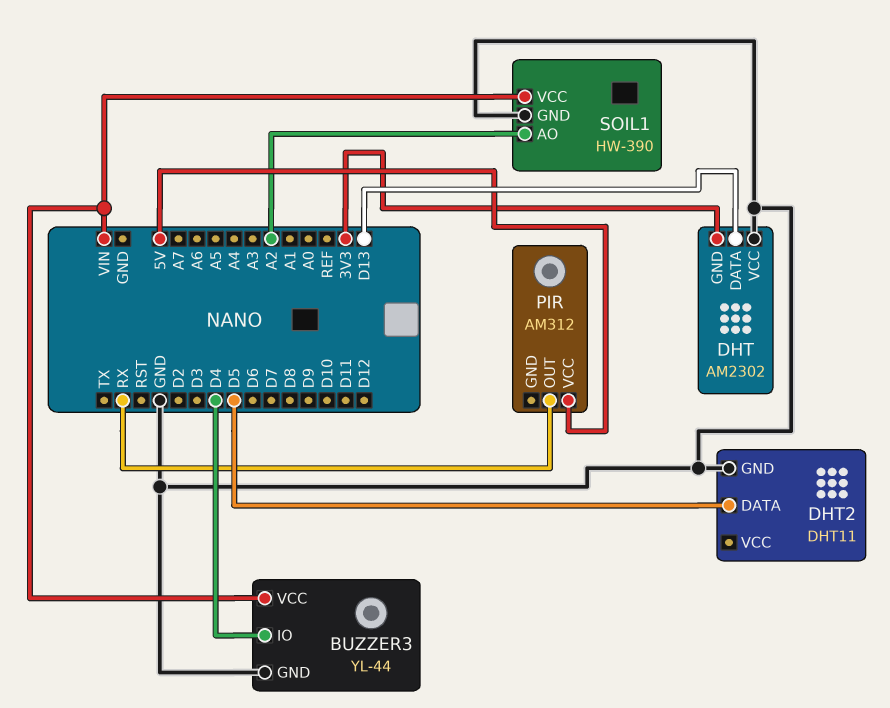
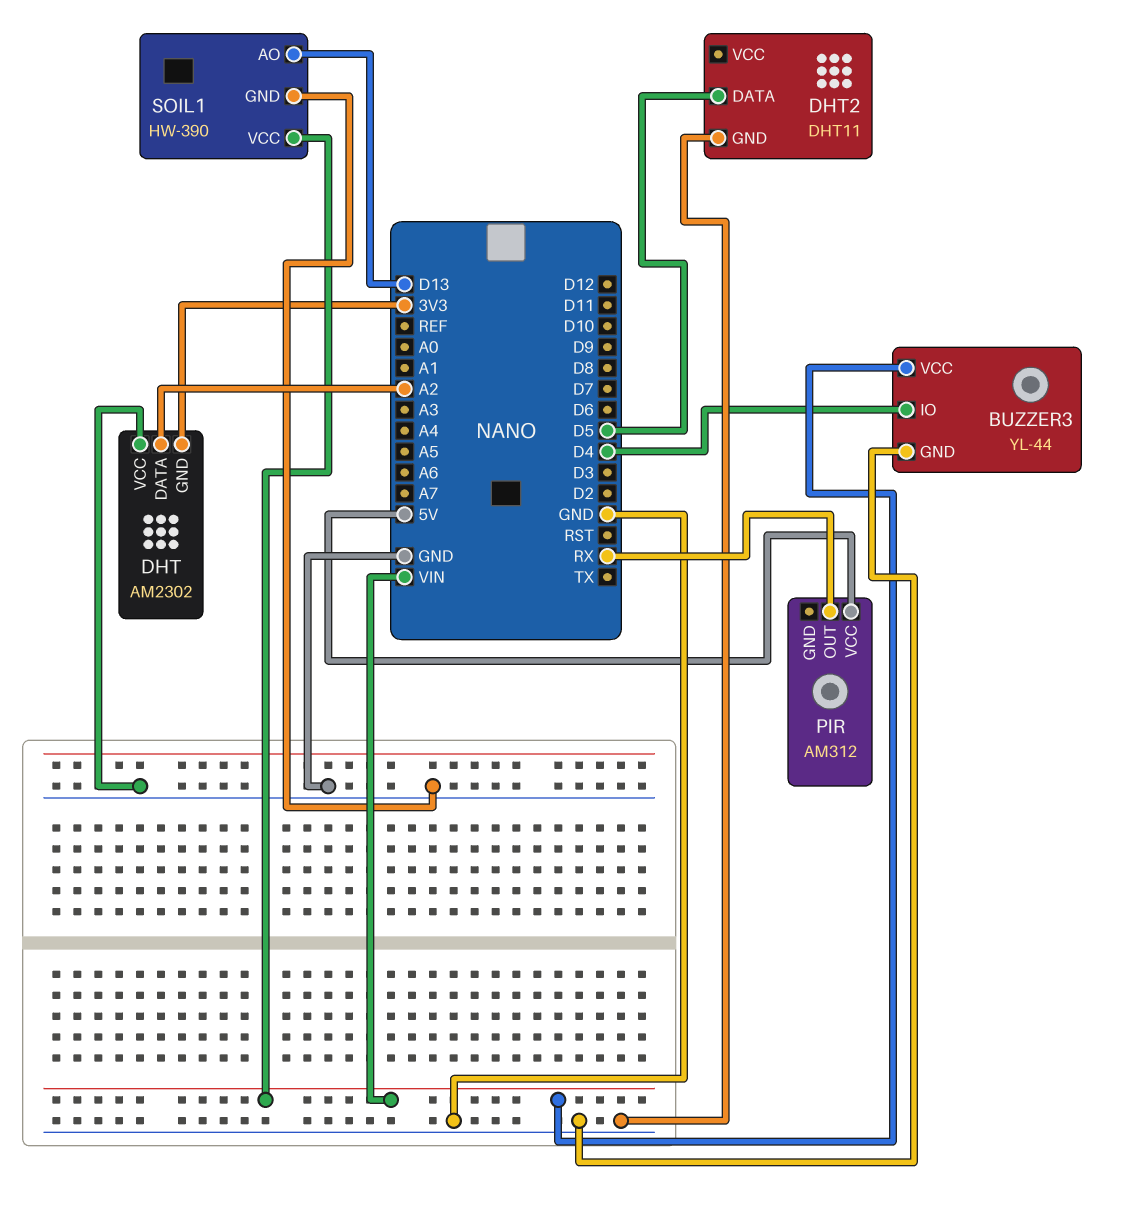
DHT pin DATA: D13 -> A2
SOIL1 pin AO: A2 -> D13

